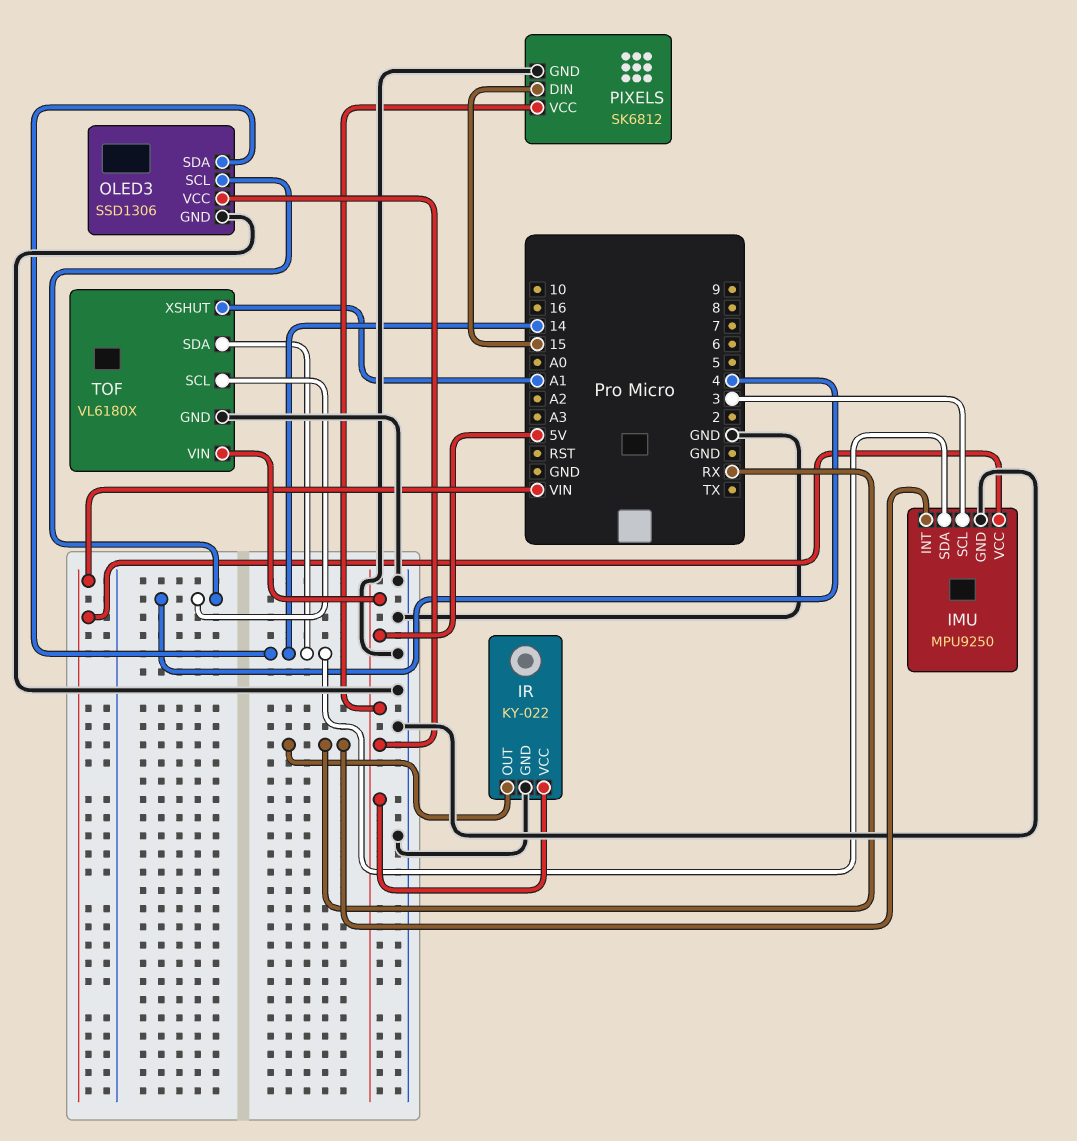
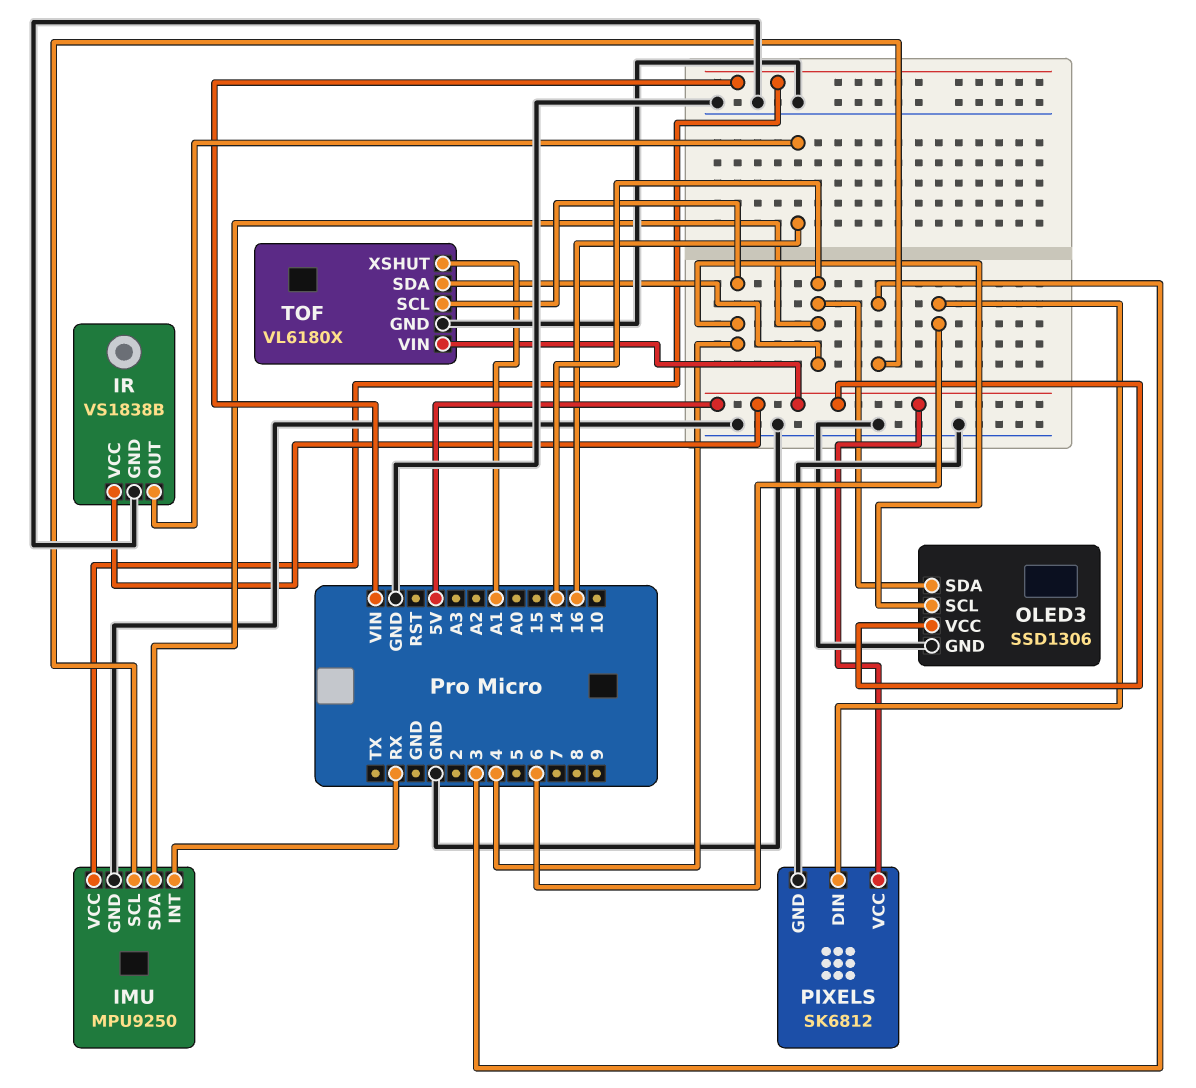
IR: KY-022 -> VS1838B
IR pin OUT: RX -> 16
PIXELS pin DIN: 15 -> 6

